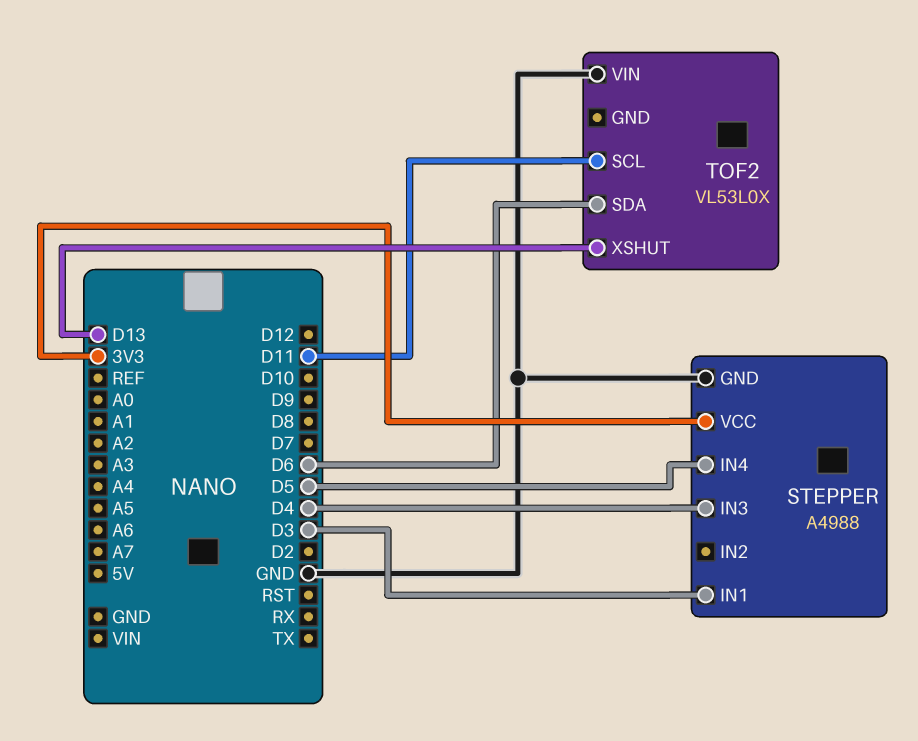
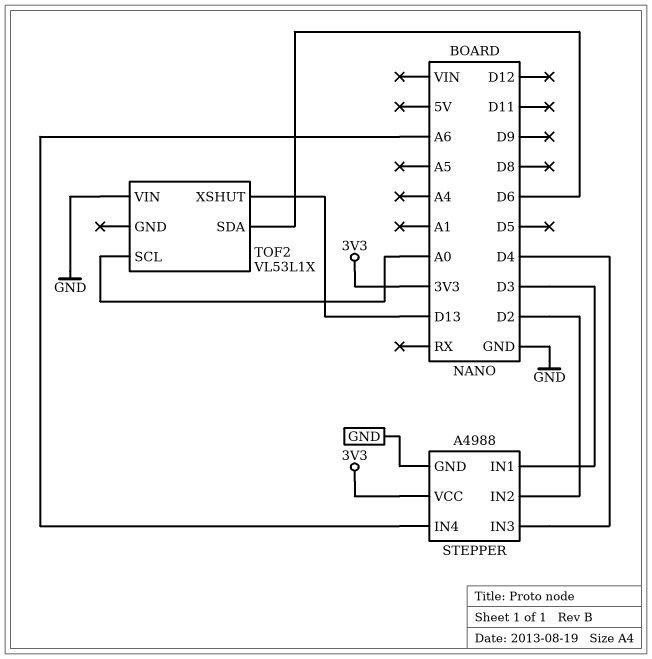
STEPPER pin IN2: none -> D2
STEPPER pin IN4: D5 -> A6
TOF2: VL53L0X -> VL53L1X
TOF2 pin SCL: D11 -> A0

